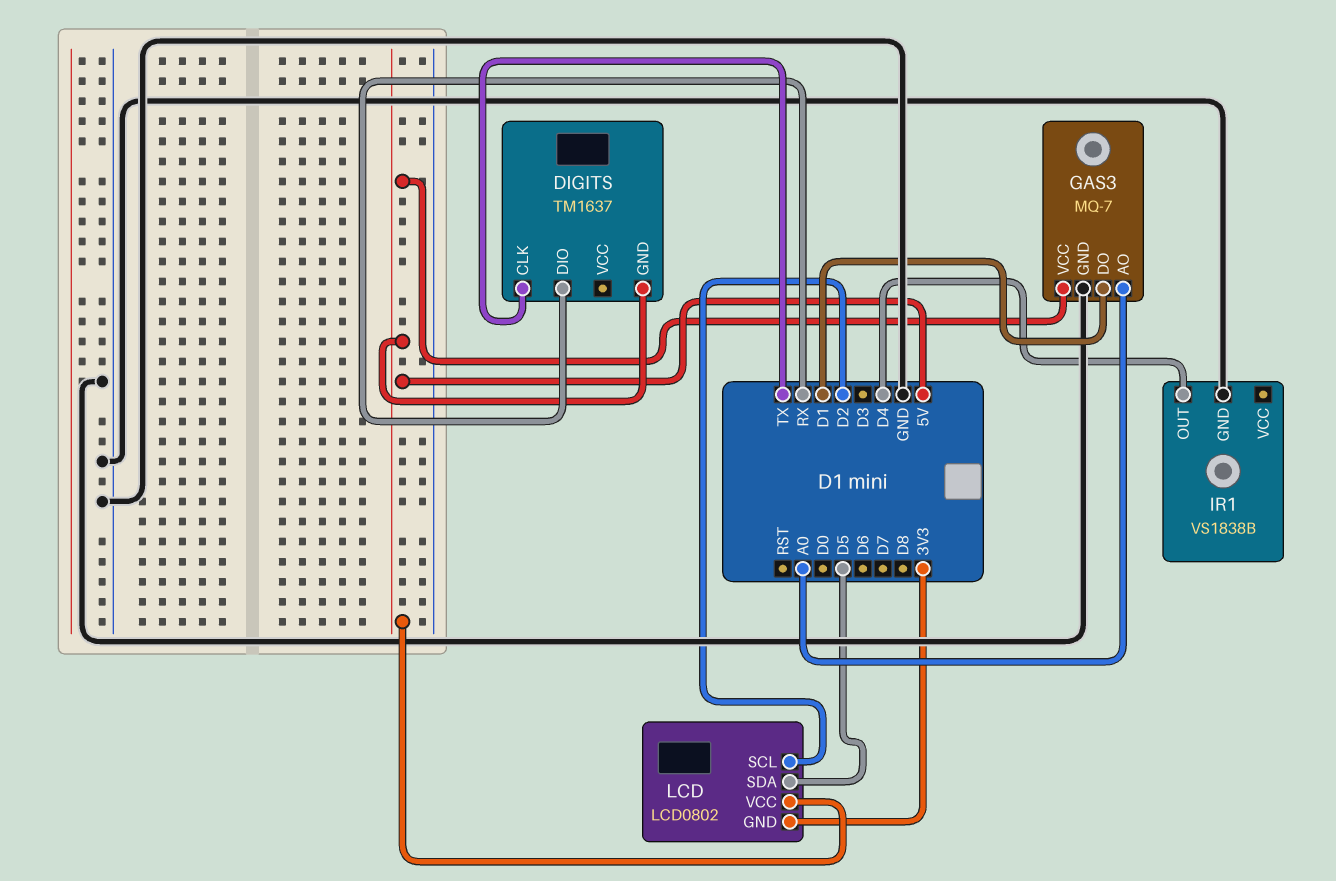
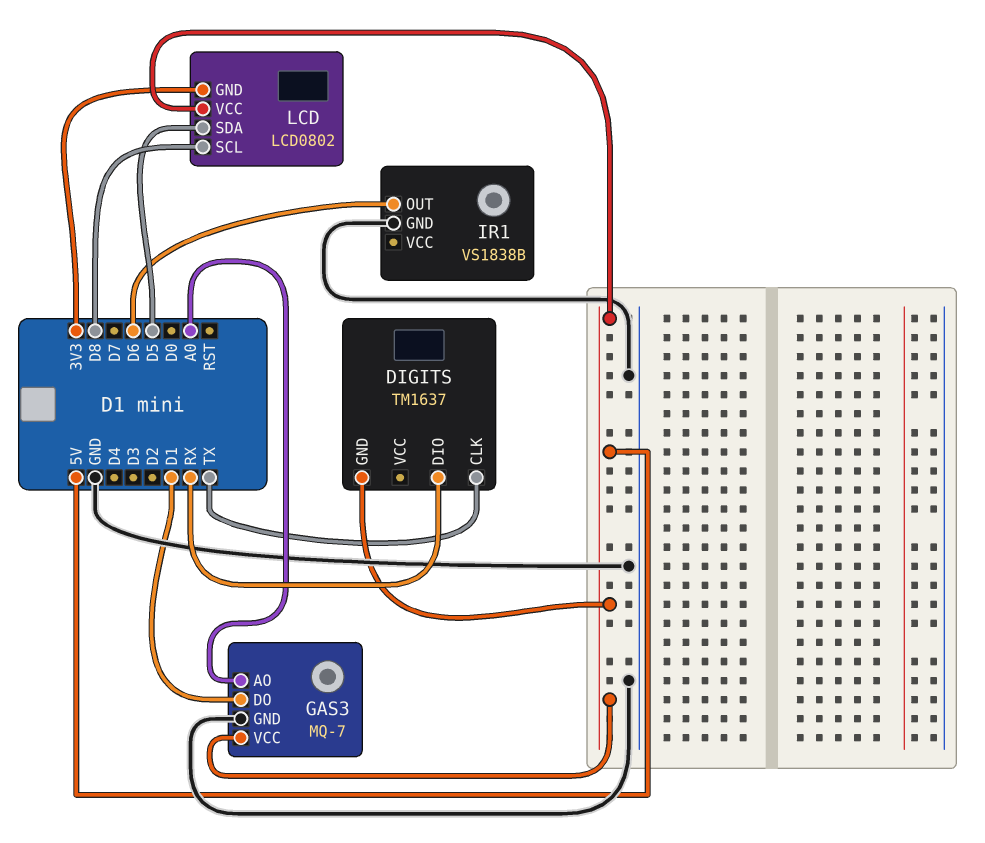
IR1 pin OUT: D4 -> D6
LCD pin SCL: D2 -> D8

